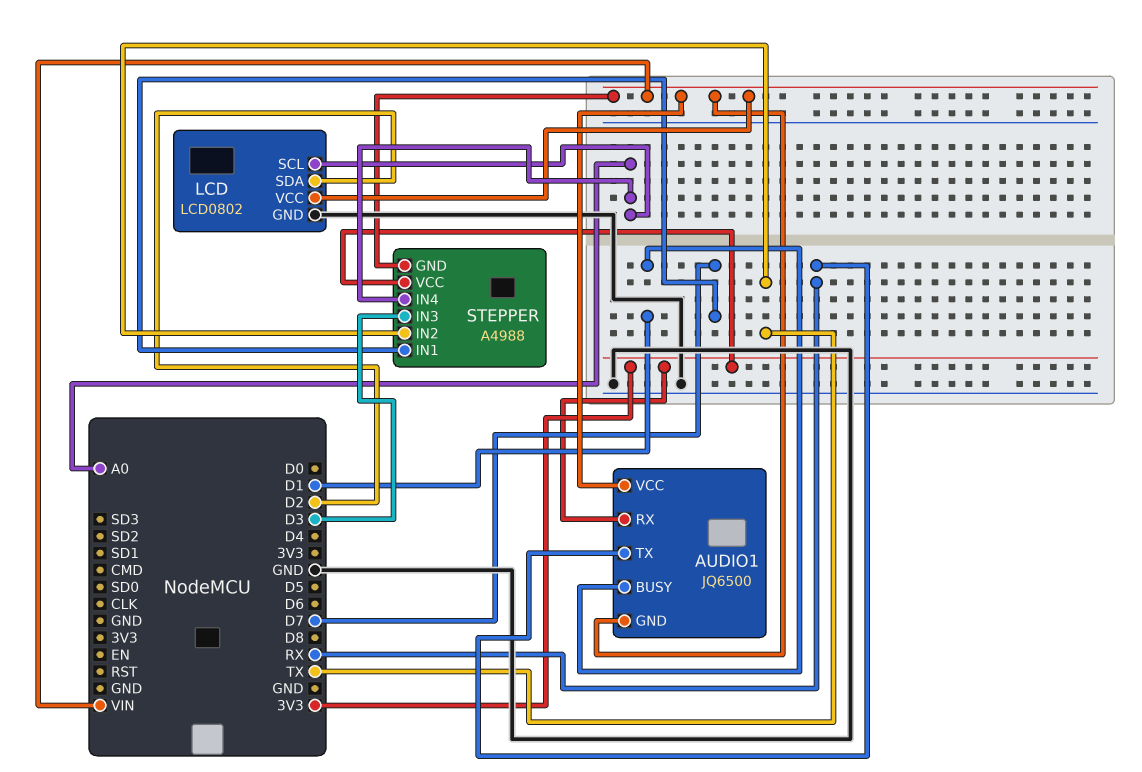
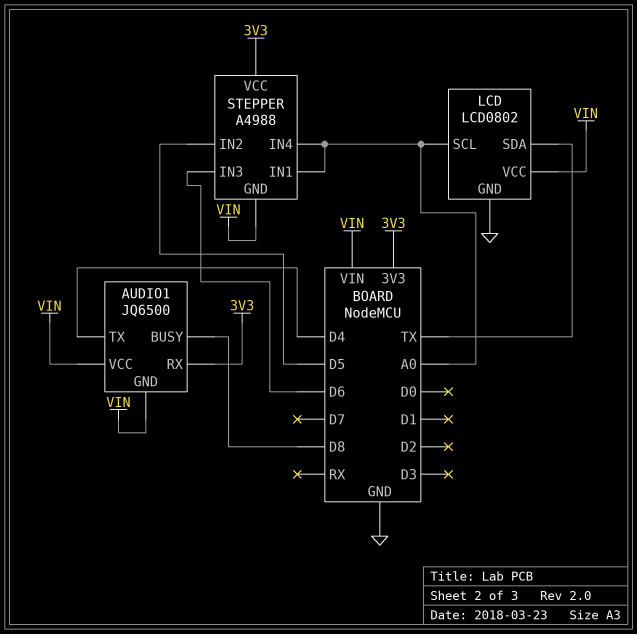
AUDIO1 pin BUSY: D1 -> D8
AUDIO1 pin TX: RX -> D4
LCD pin SDA: D2 -> TX
STEPPER pin IN1: D7 -> A0
STEPPER pin IN2: TX -> D5
STEPPER pin IN3: D3 -> D6

